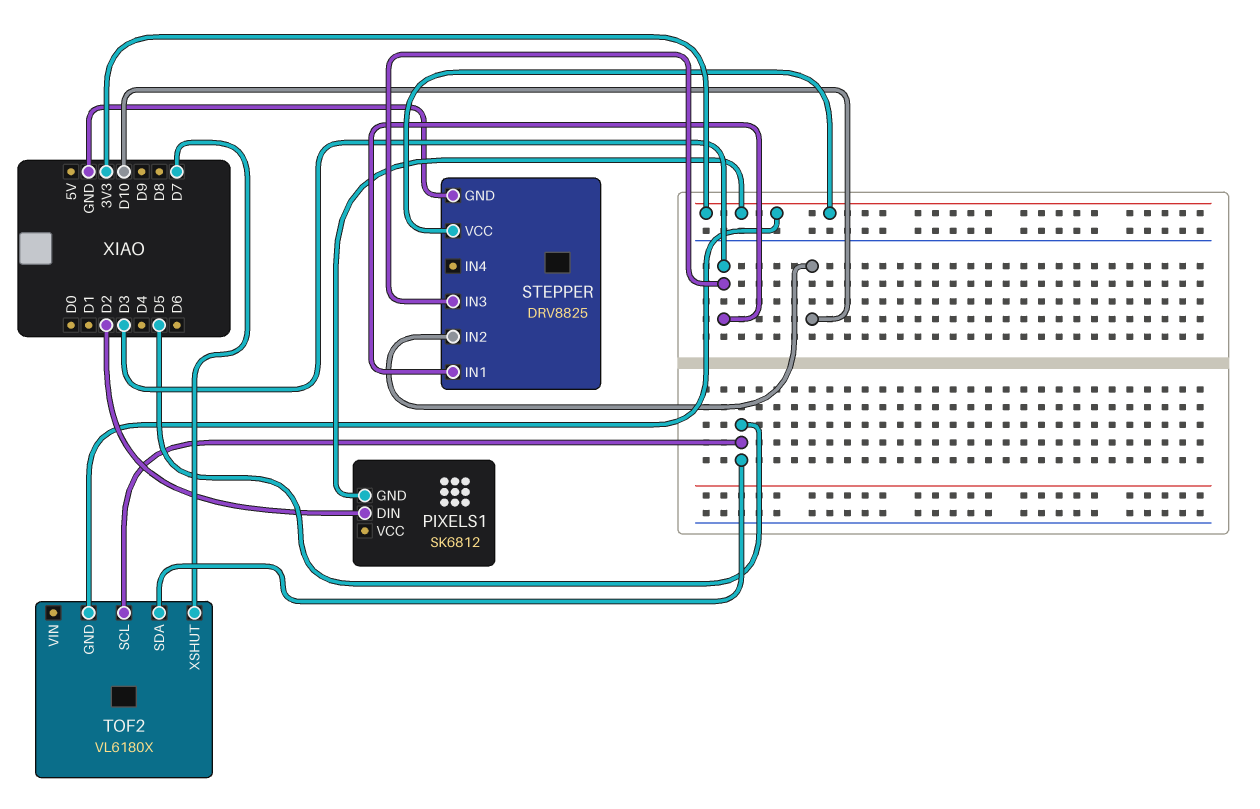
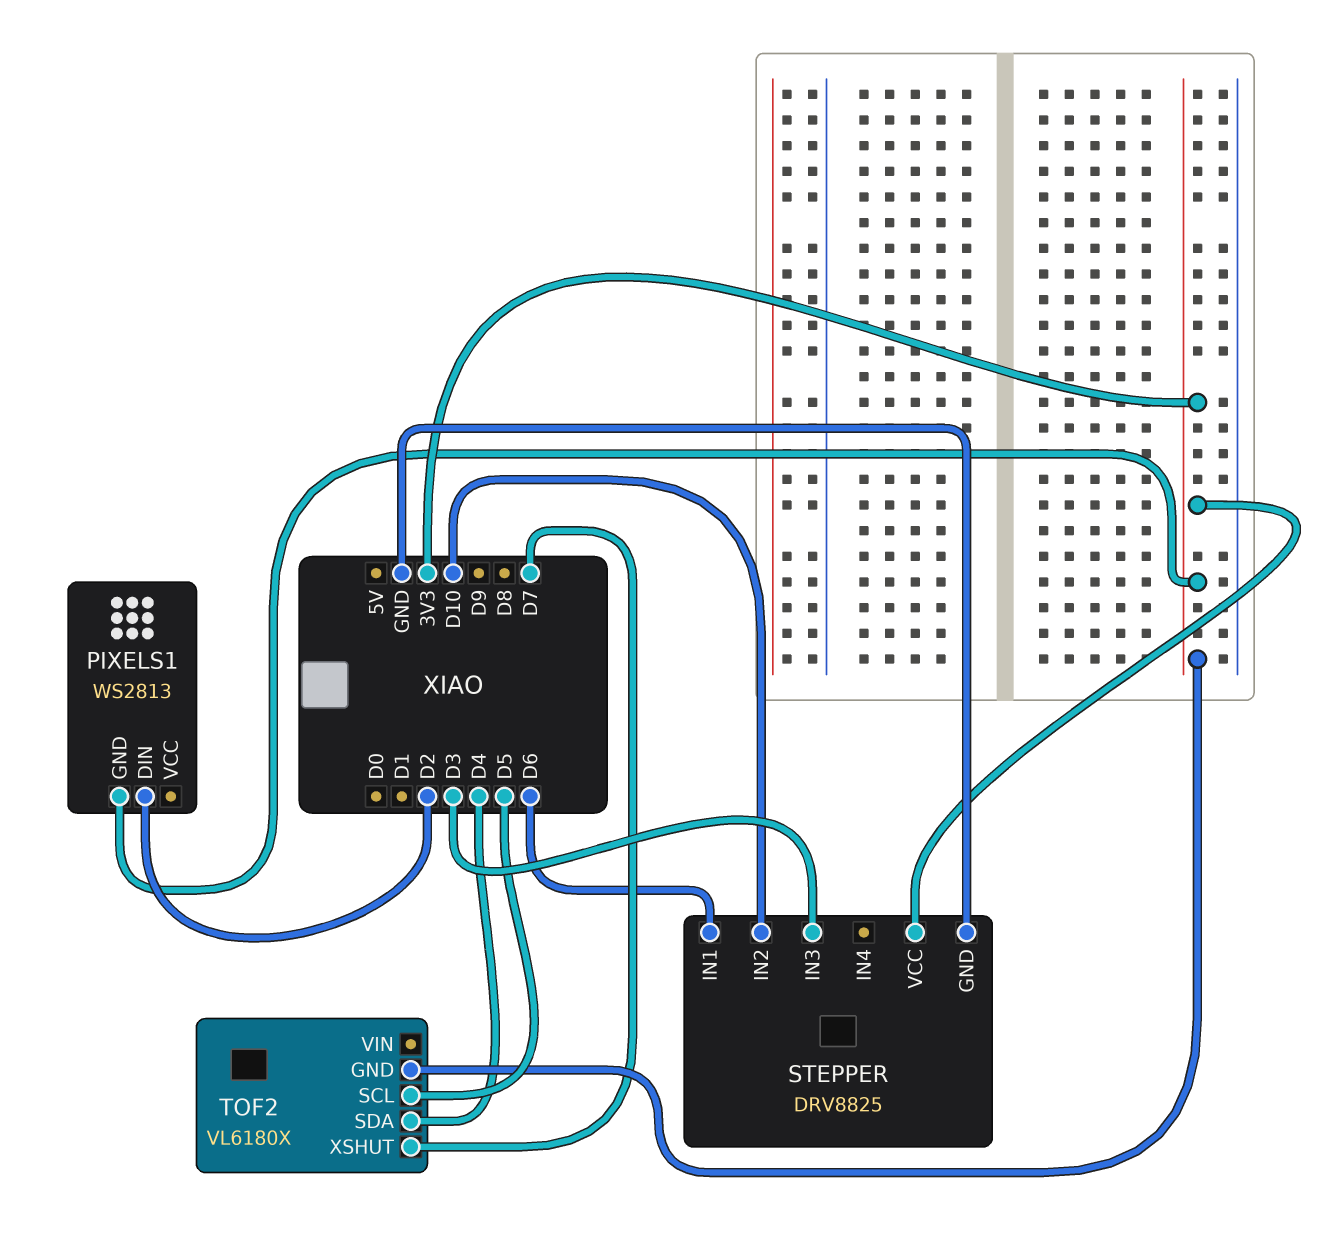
PIXELS1: SK6812 -> WS2813
STEPPER pin IN1: D3 -> D6
TOF2 pin SDA: D5 -> D4

